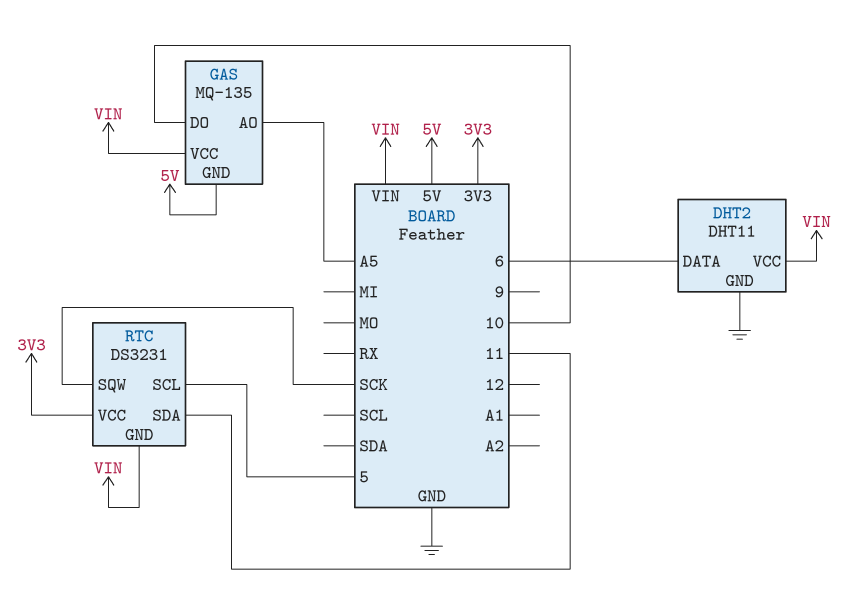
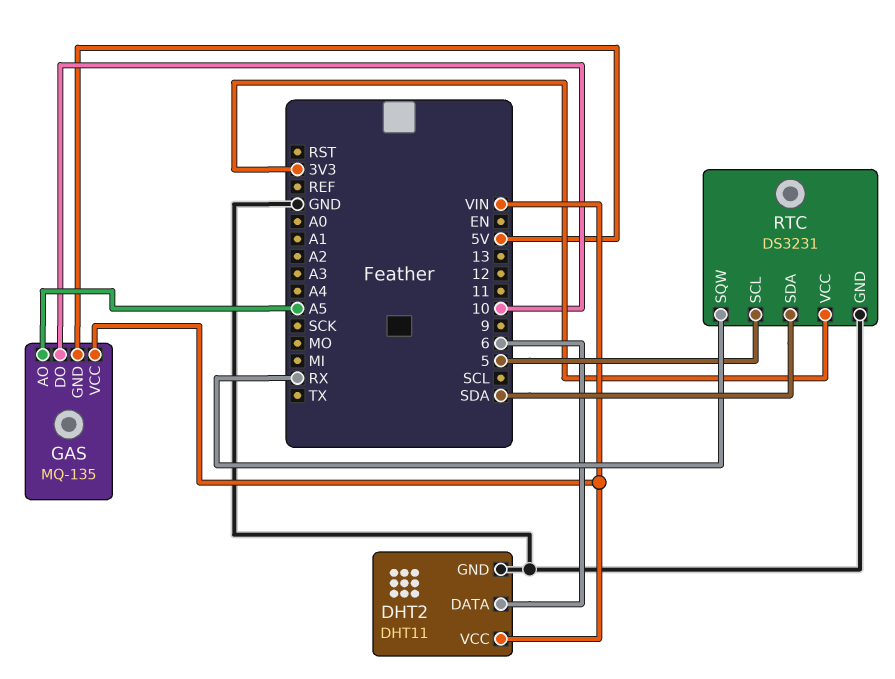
RTC pin GND: VIN -> GND
RTC pin SDA: 11 -> SDA
RTC pin SQW: SCK -> RX

